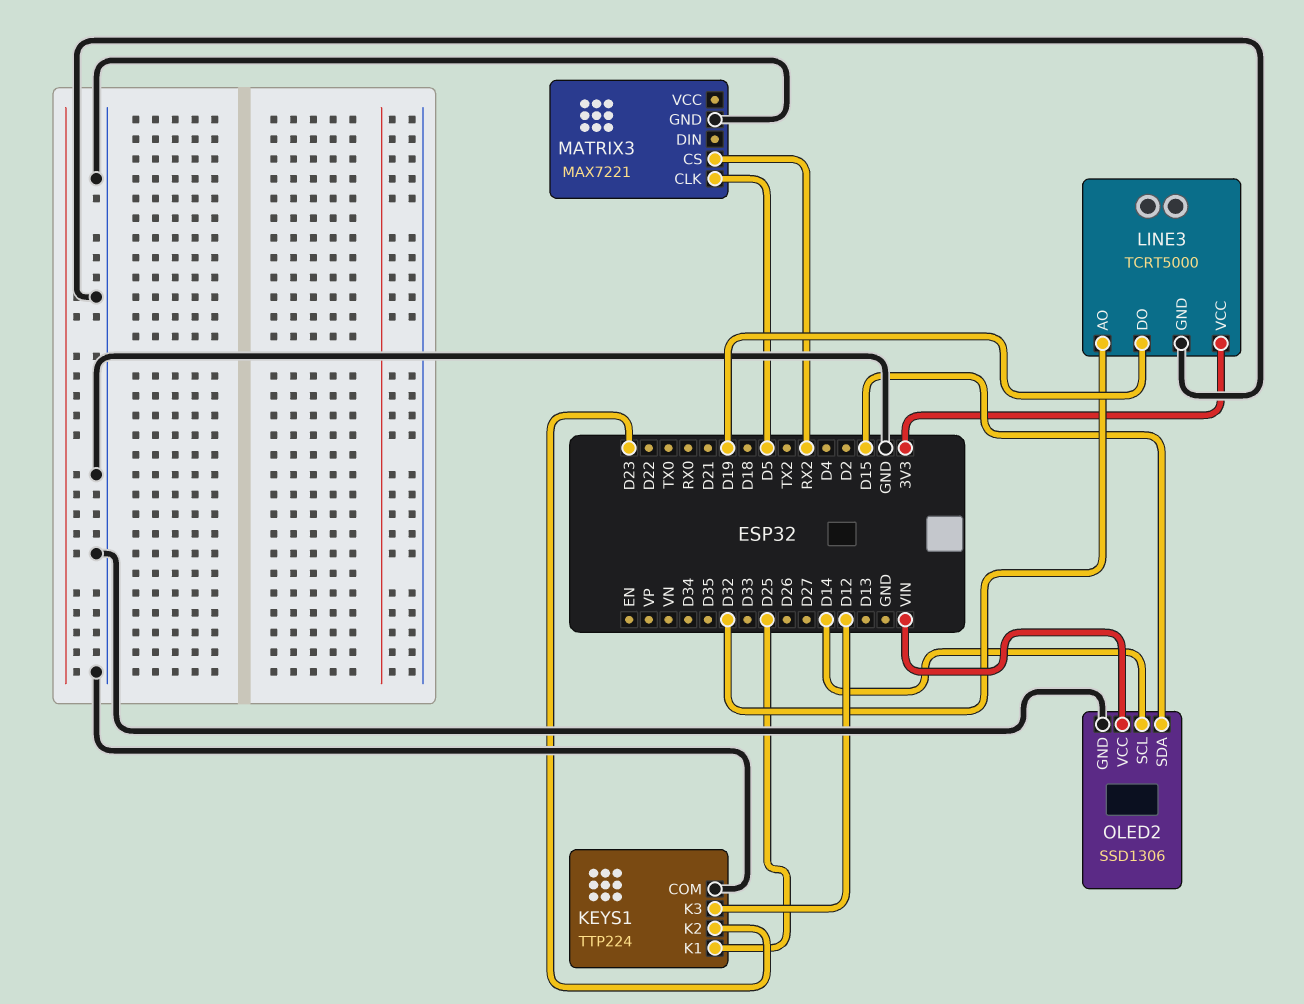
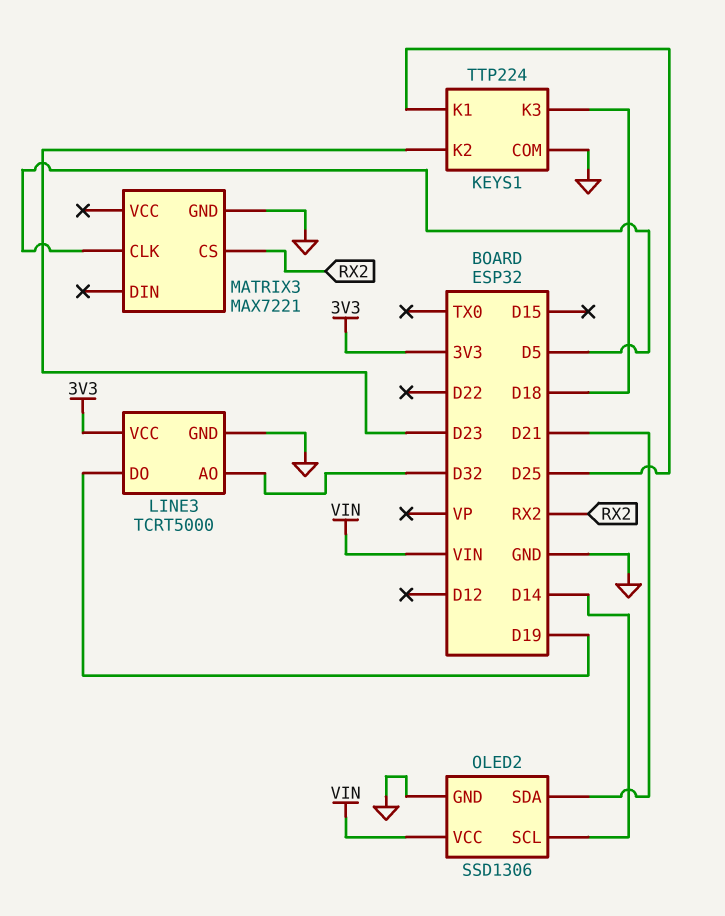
KEYS1 pin K3: D12 -> D18
OLED2 pin SDA: D15 -> D21

